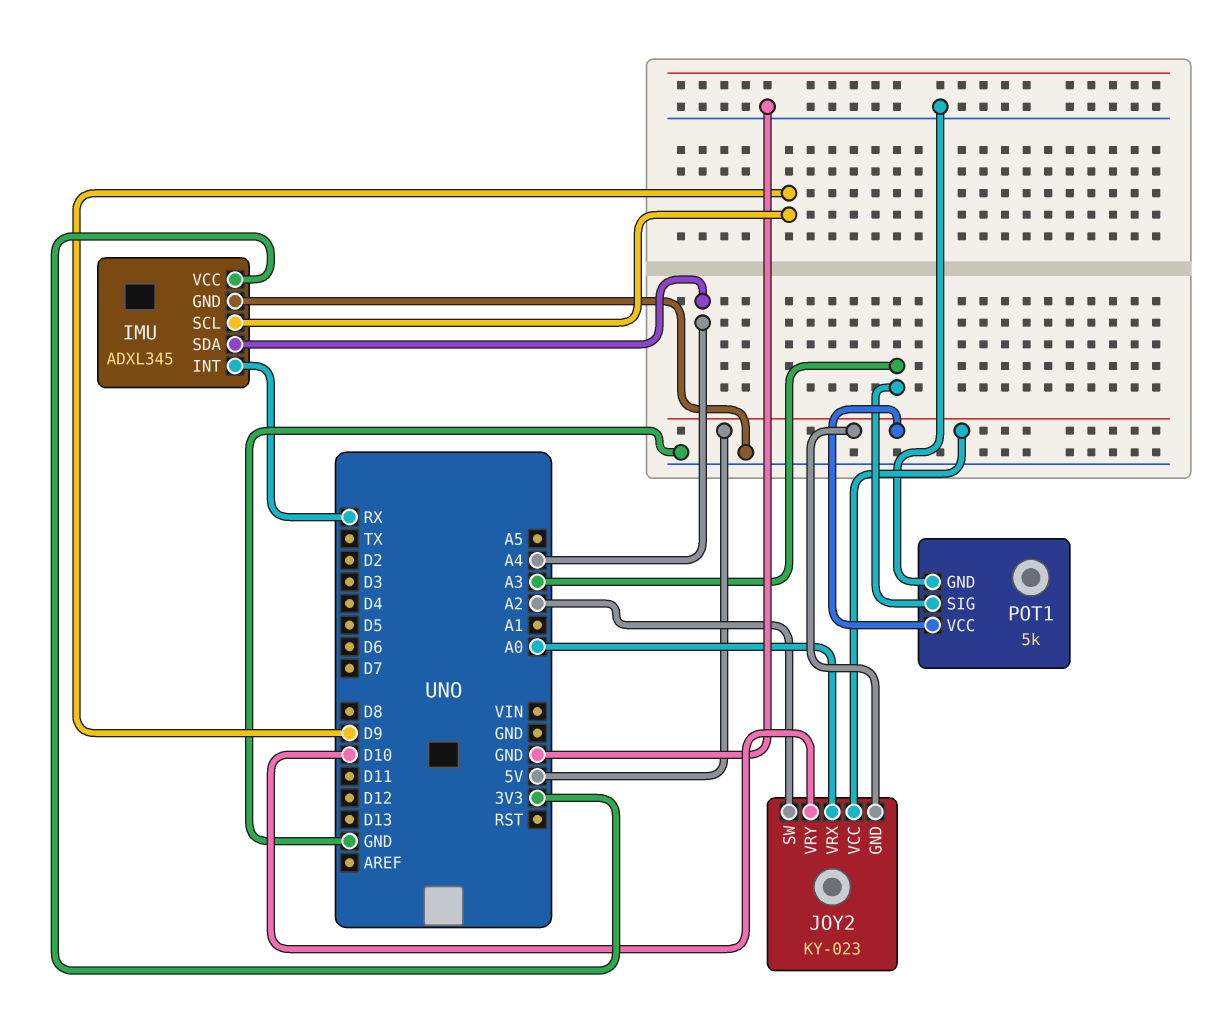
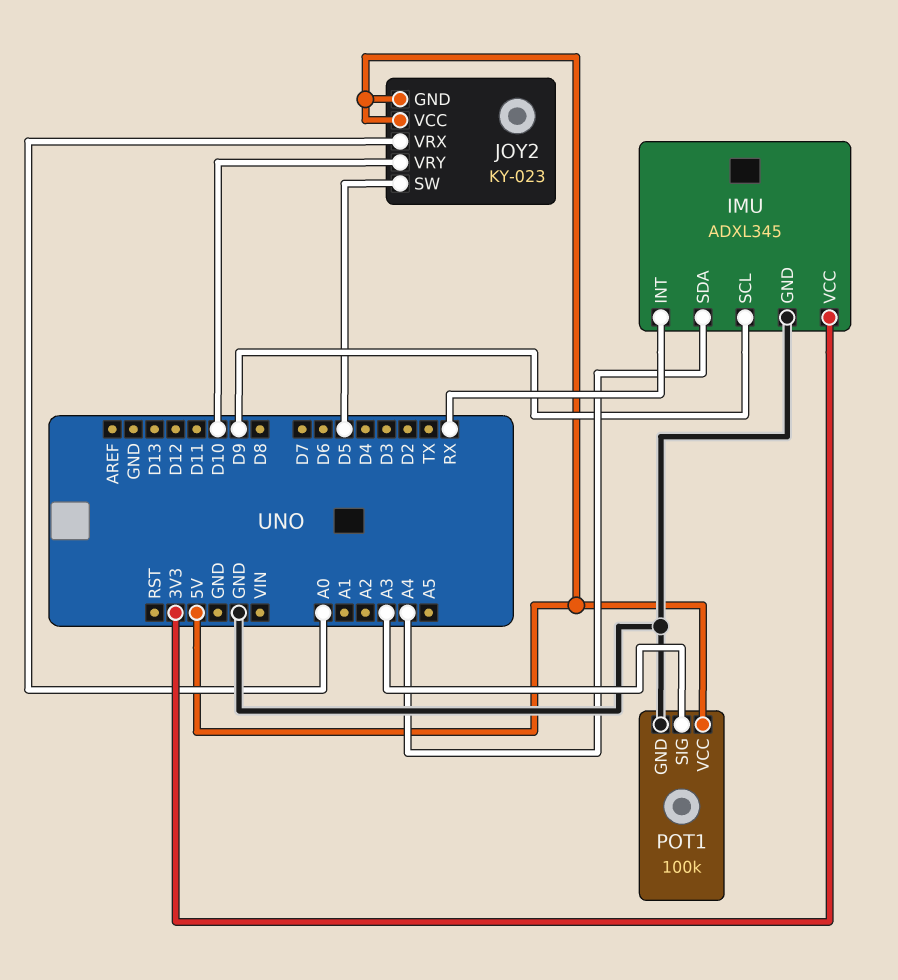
JOY2 pin SW: A2 -> D5
POT1: 5k -> 100k

